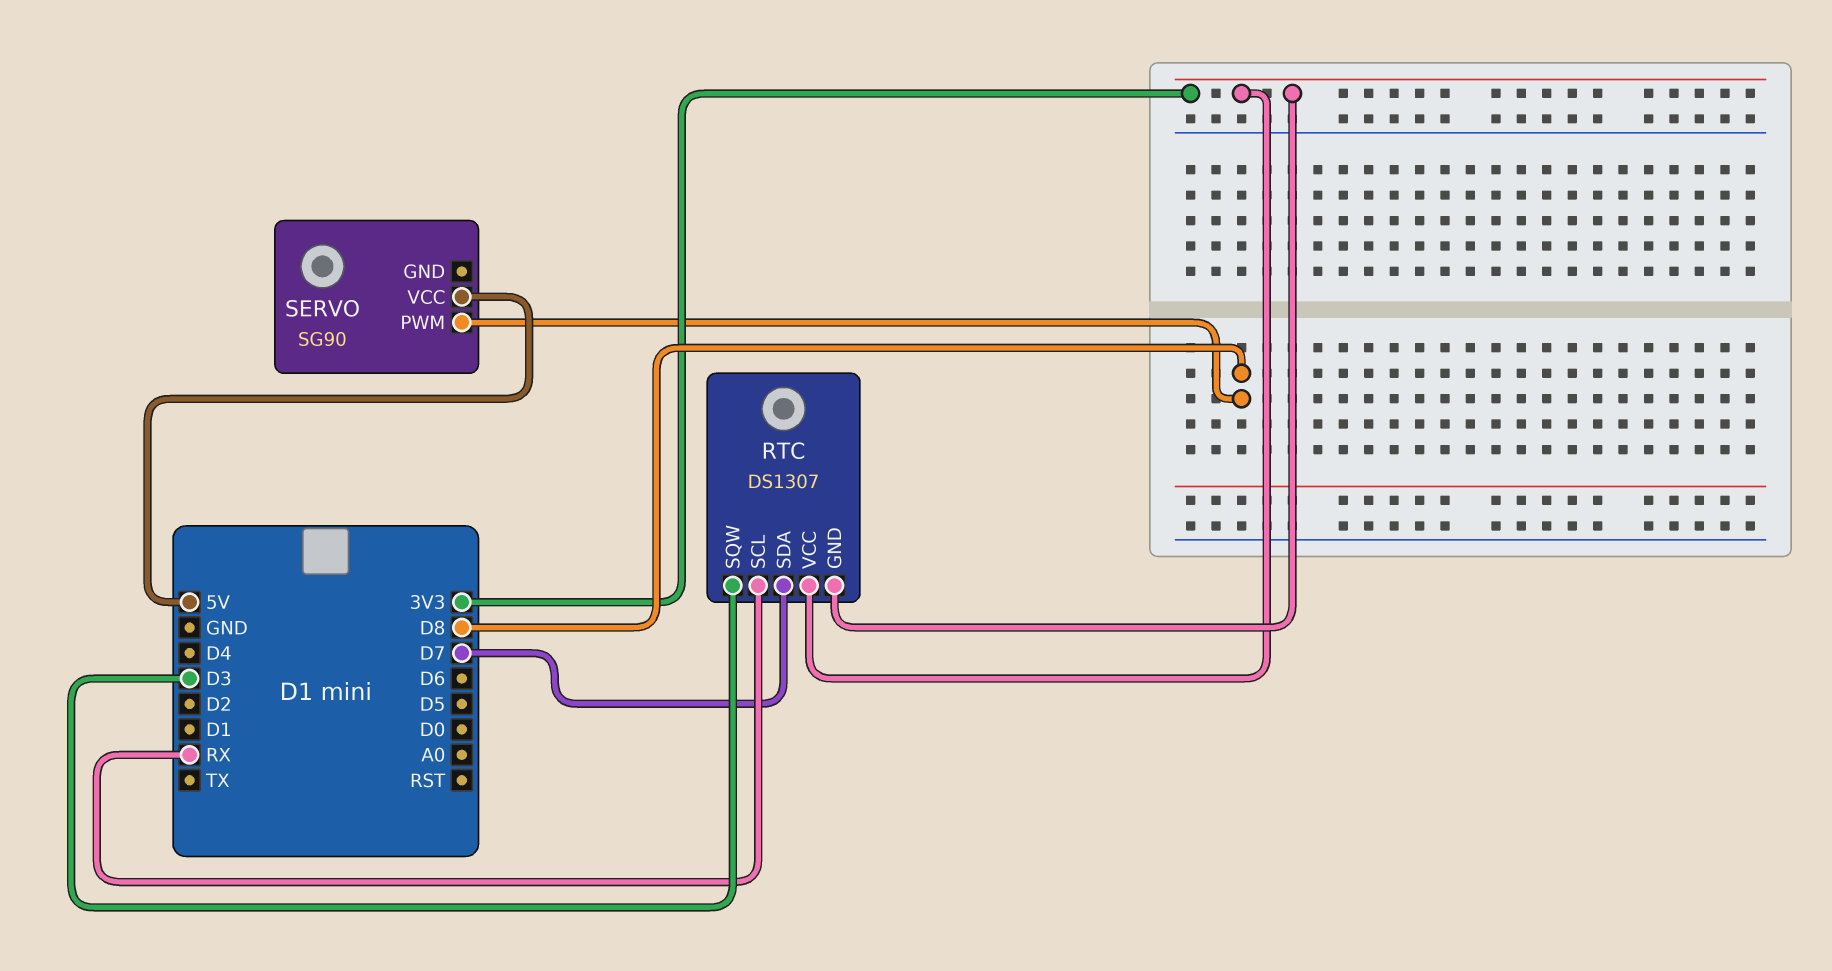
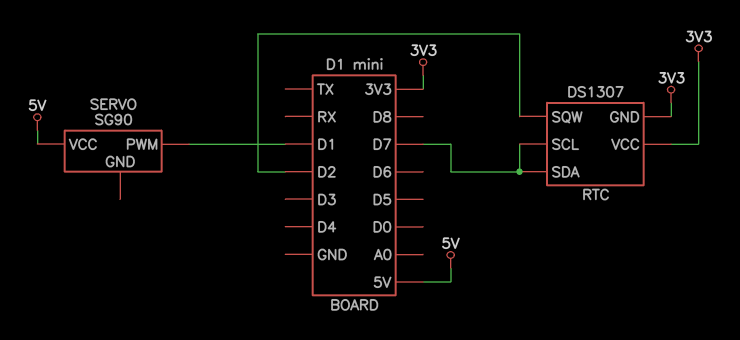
RTC pin SCL: RX -> D7
RTC pin SQW: D3 -> D2
SERVO pin PWM: D8 -> D1

